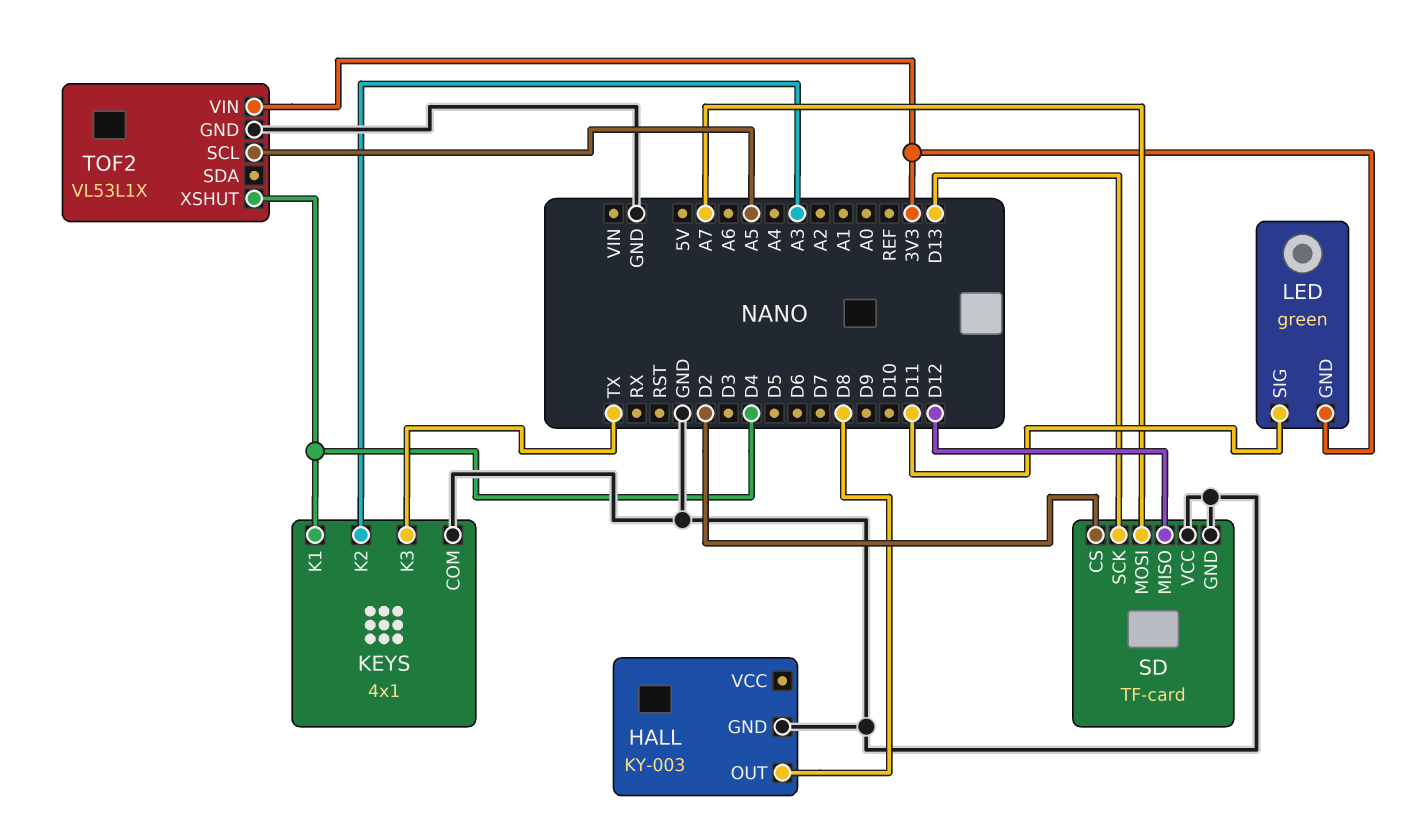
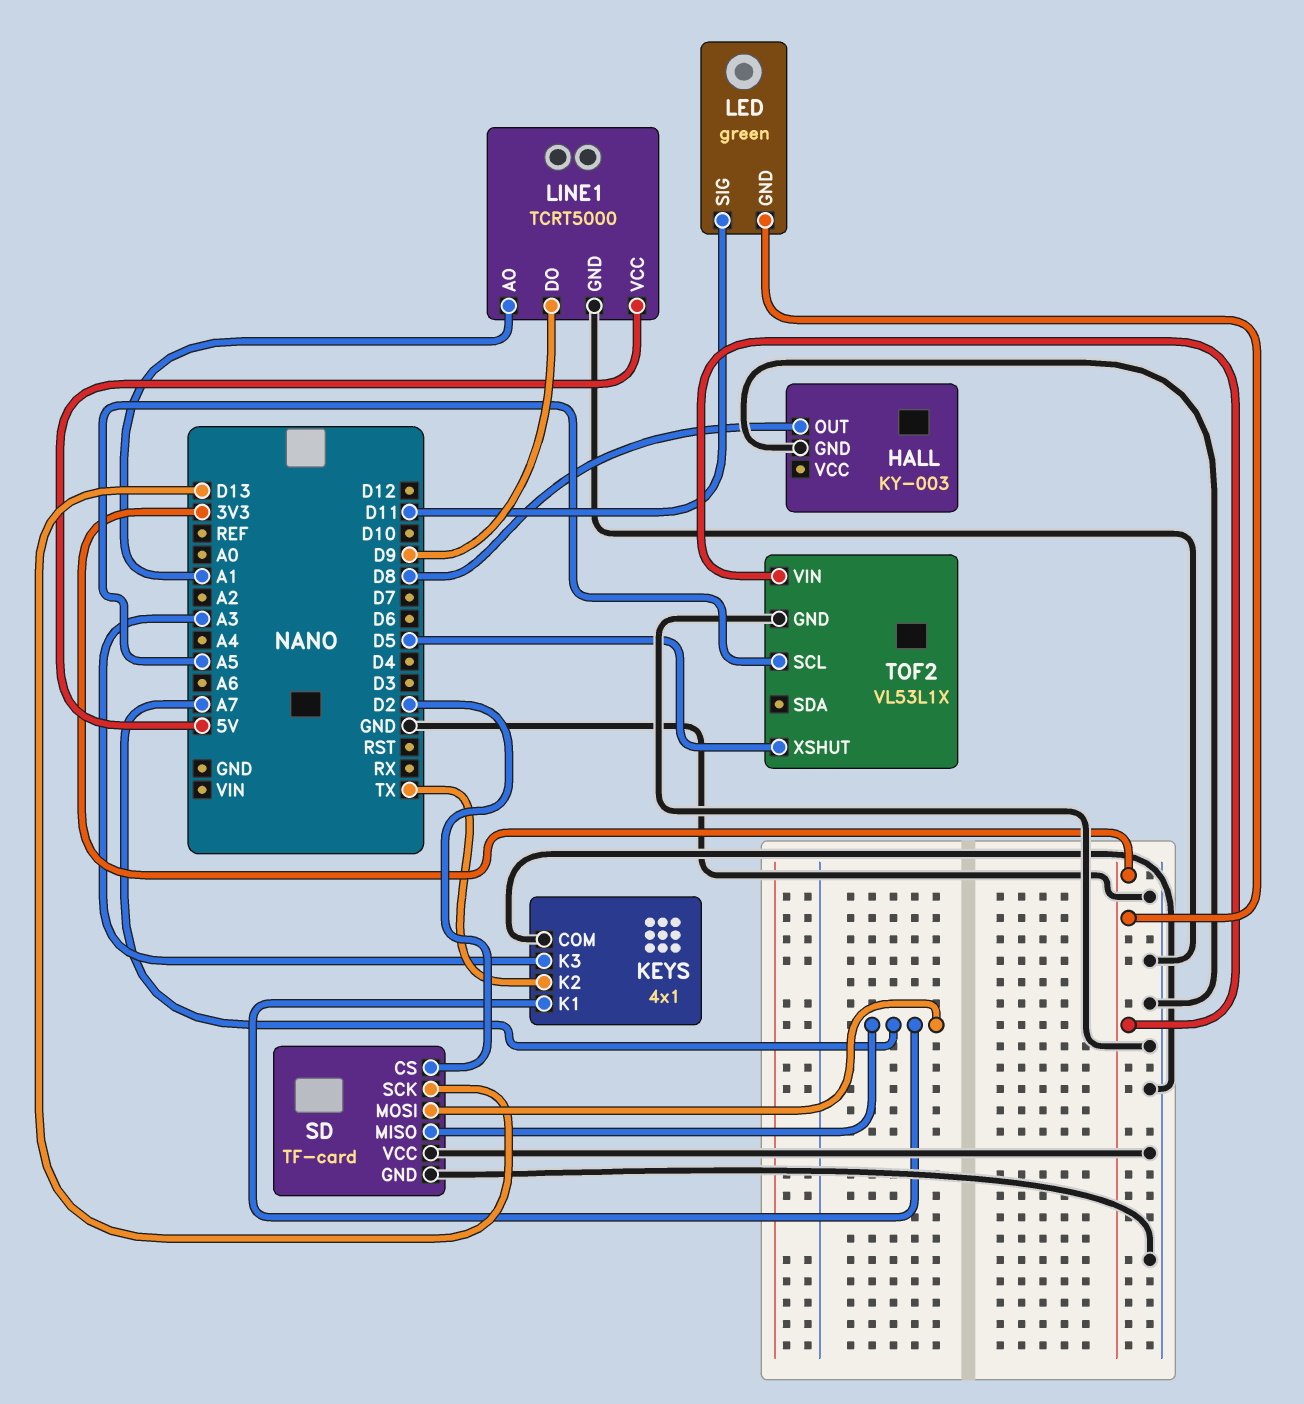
KEYS pin K1: D4 -> A7
KEYS pin K2: A3 -> TX
KEYS pin K3: TX -> A3
LINE1: none -> TCRT5000
LINE1 pin AO: none -> A1
LINE1 pin DO: none -> D9
LINE1 pin GND: none -> GND
LINE1 pin VCC: none -> 5V
SD pin MISO: D12 -> A7
TOF2 pin XSHUT: D4 -> D5

